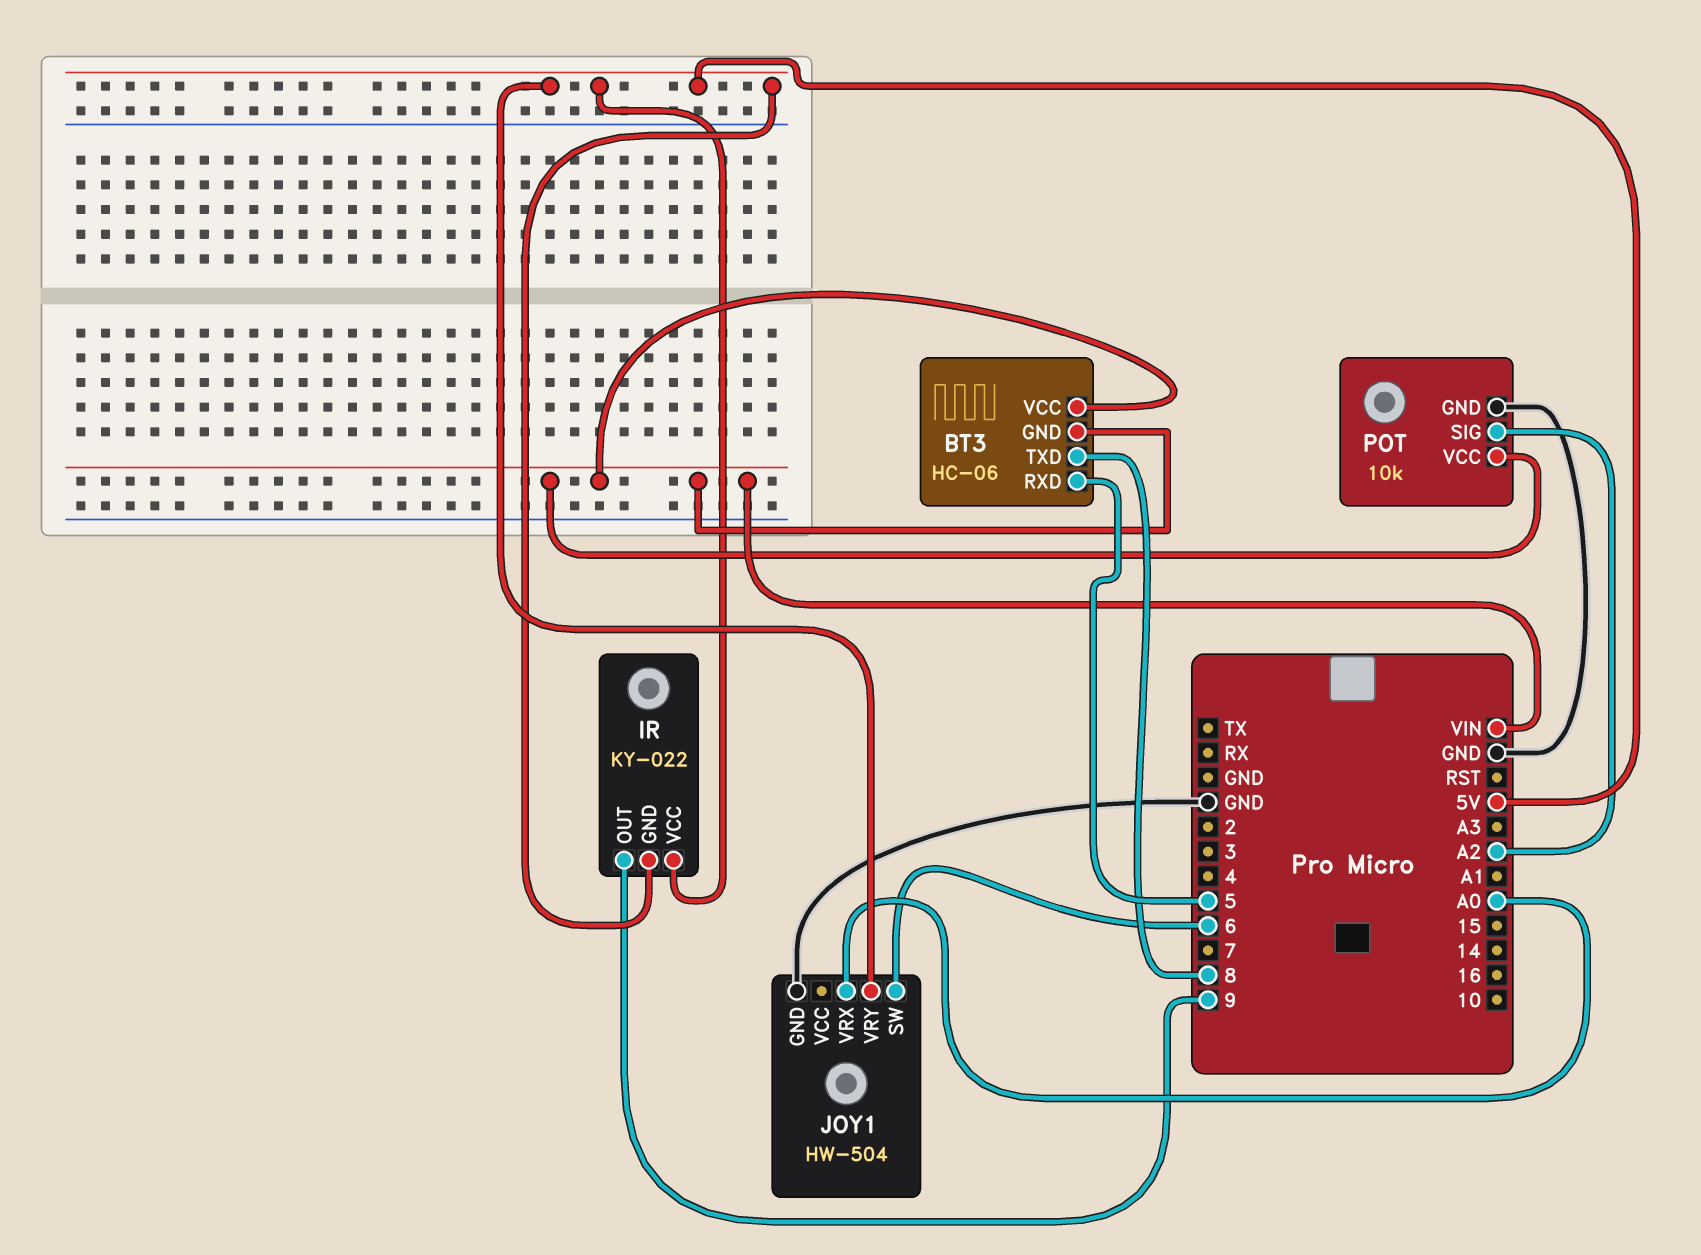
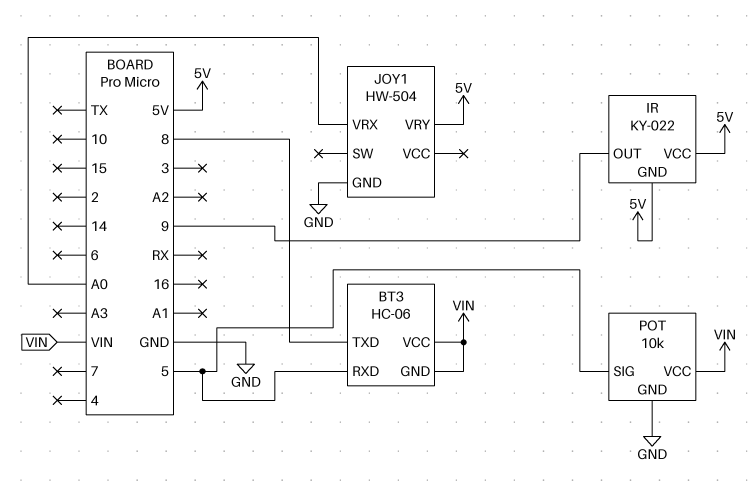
JOY1 pin SW: 6 -> none
POT pin SIG: A2 -> 5

